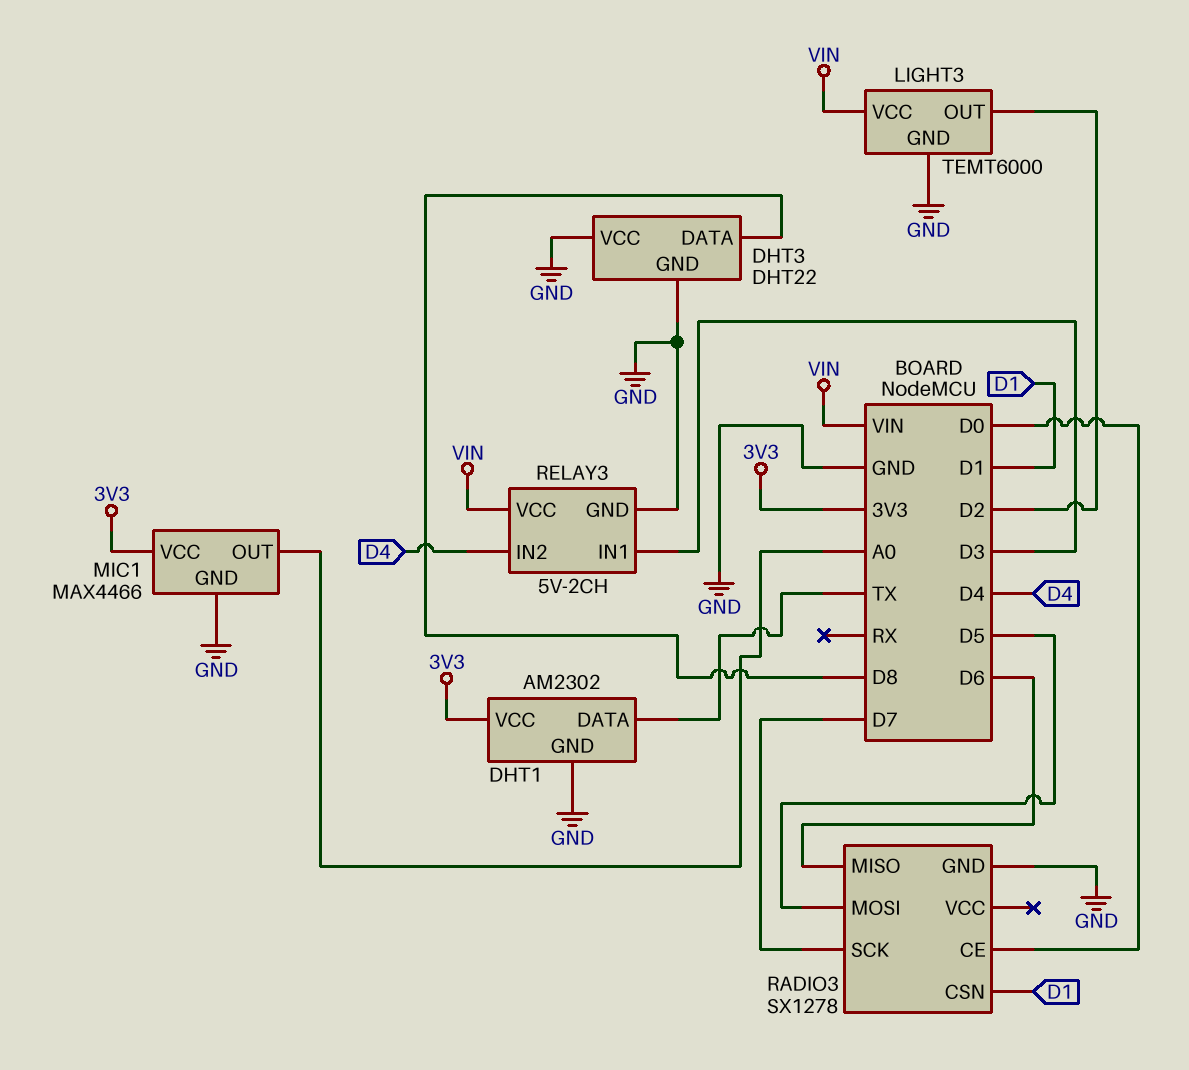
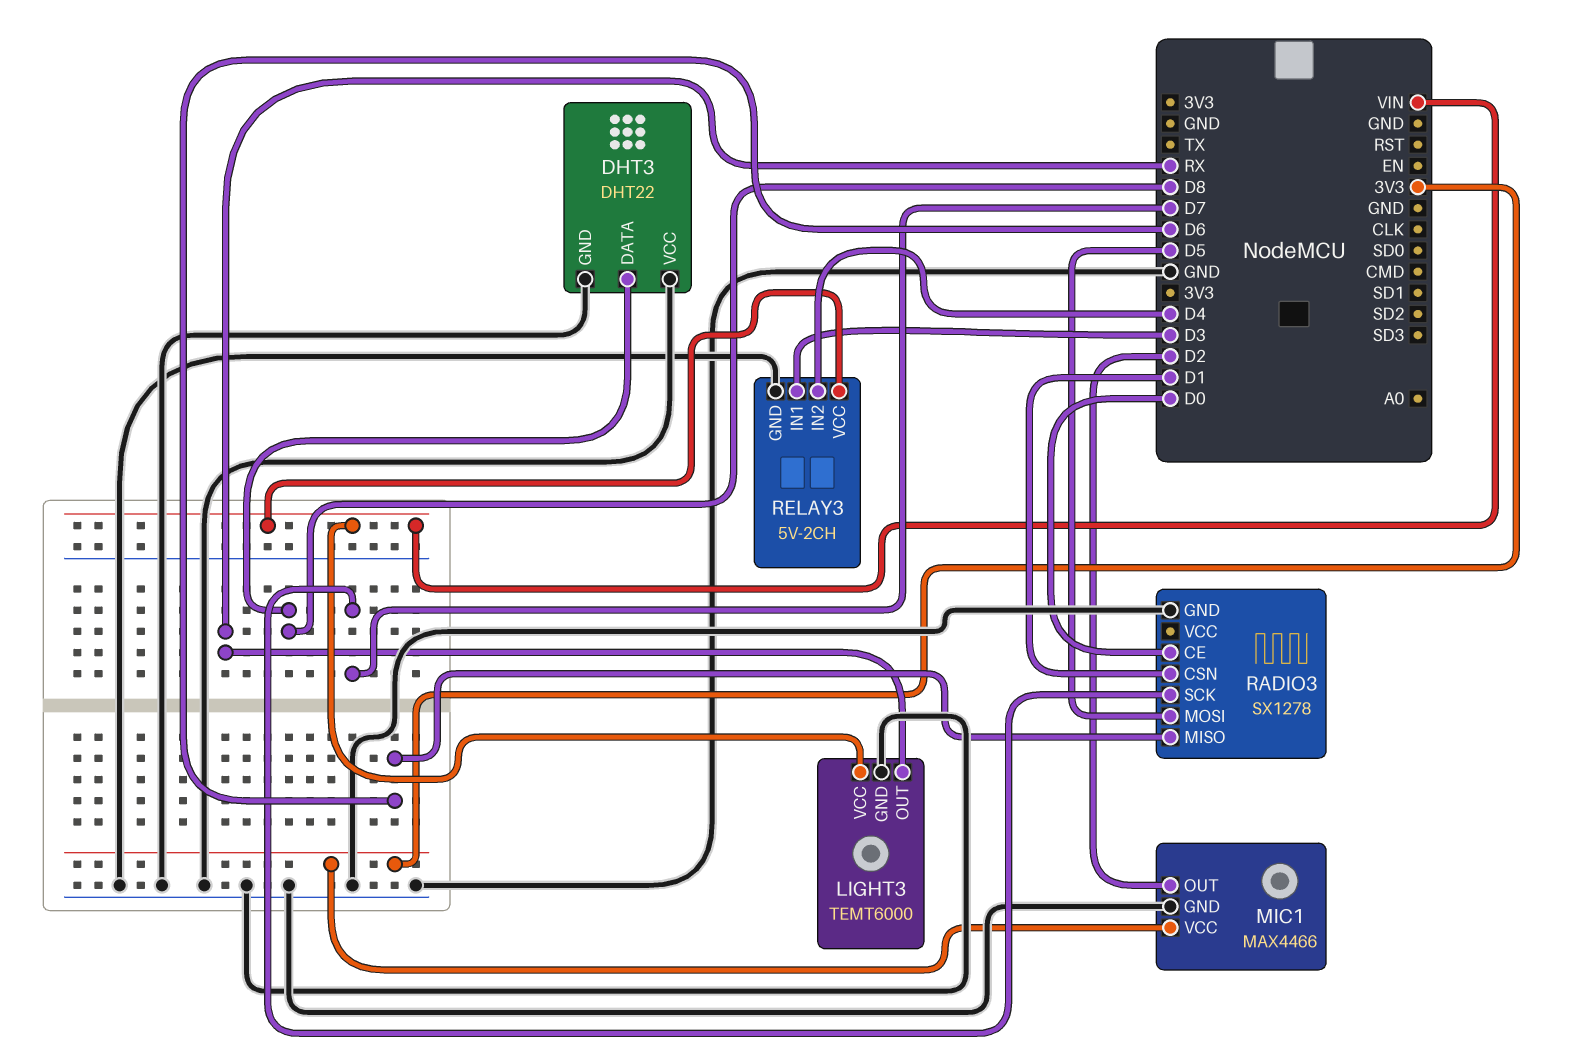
DHT1: AM2302 -> none
DHT1 pin DATA: TX -> none
DHT1 pin GND: GND -> none
DHT1 pin VCC: 3V3 -> none
LIGHT3 pin OUT: D2 -> RX
MIC1 pin OUT: A0 -> D2

